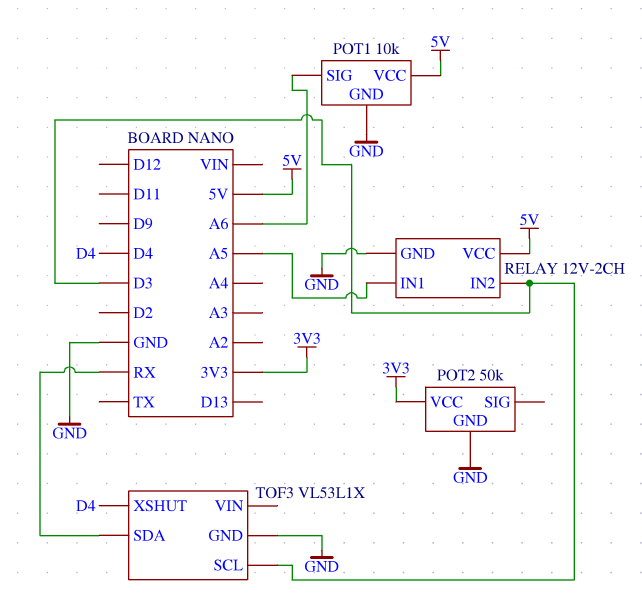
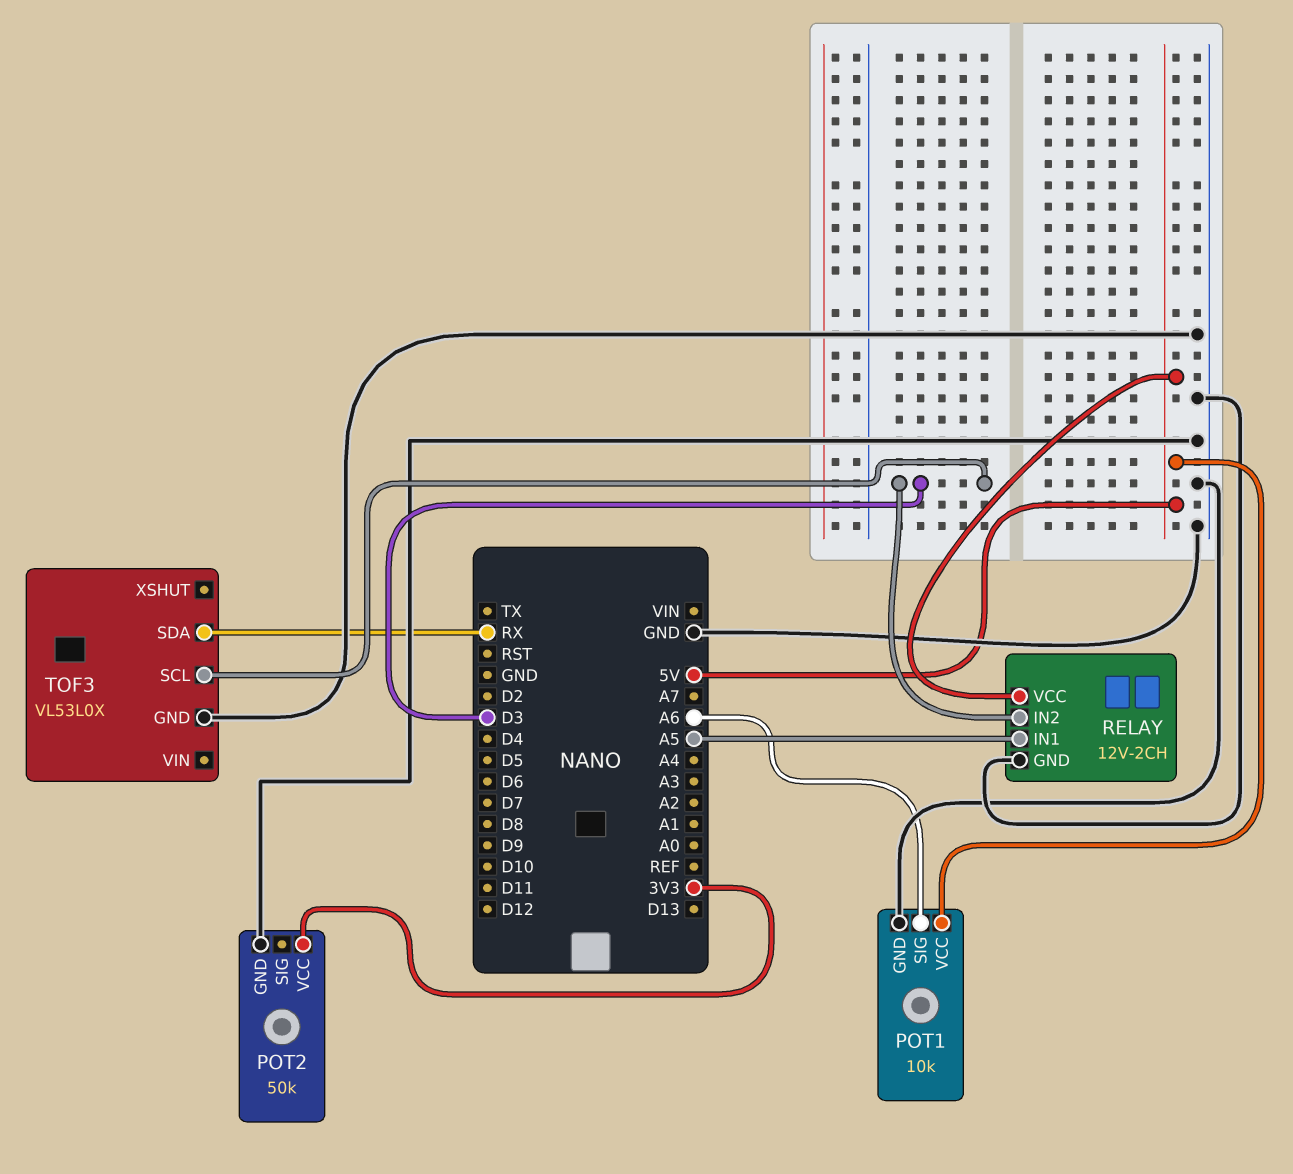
TOF3: VL53L1X -> VL53L0X
TOF3 pin XSHUT: D4 -> none

